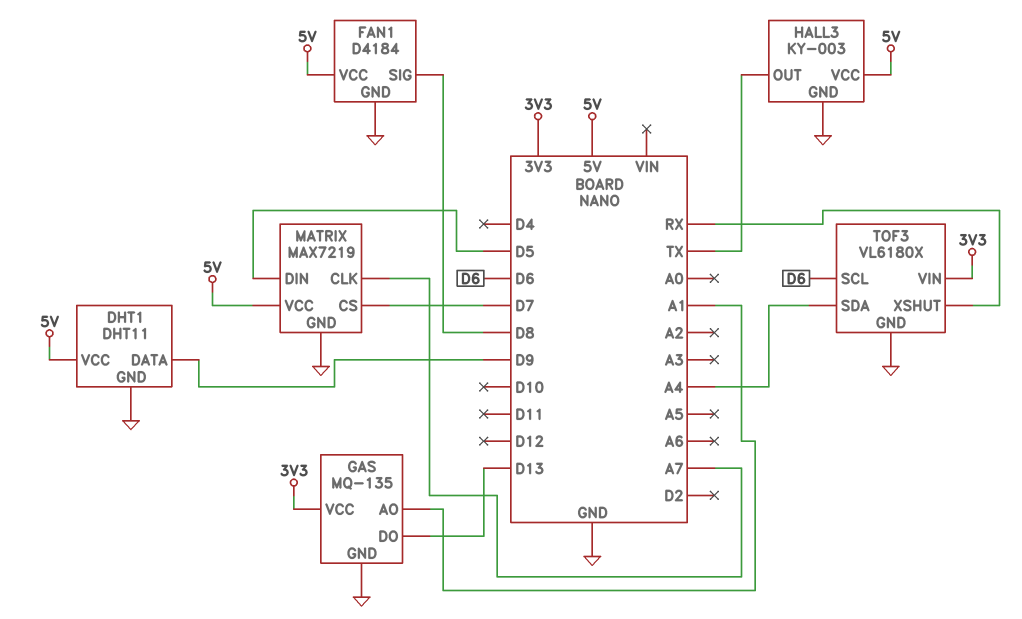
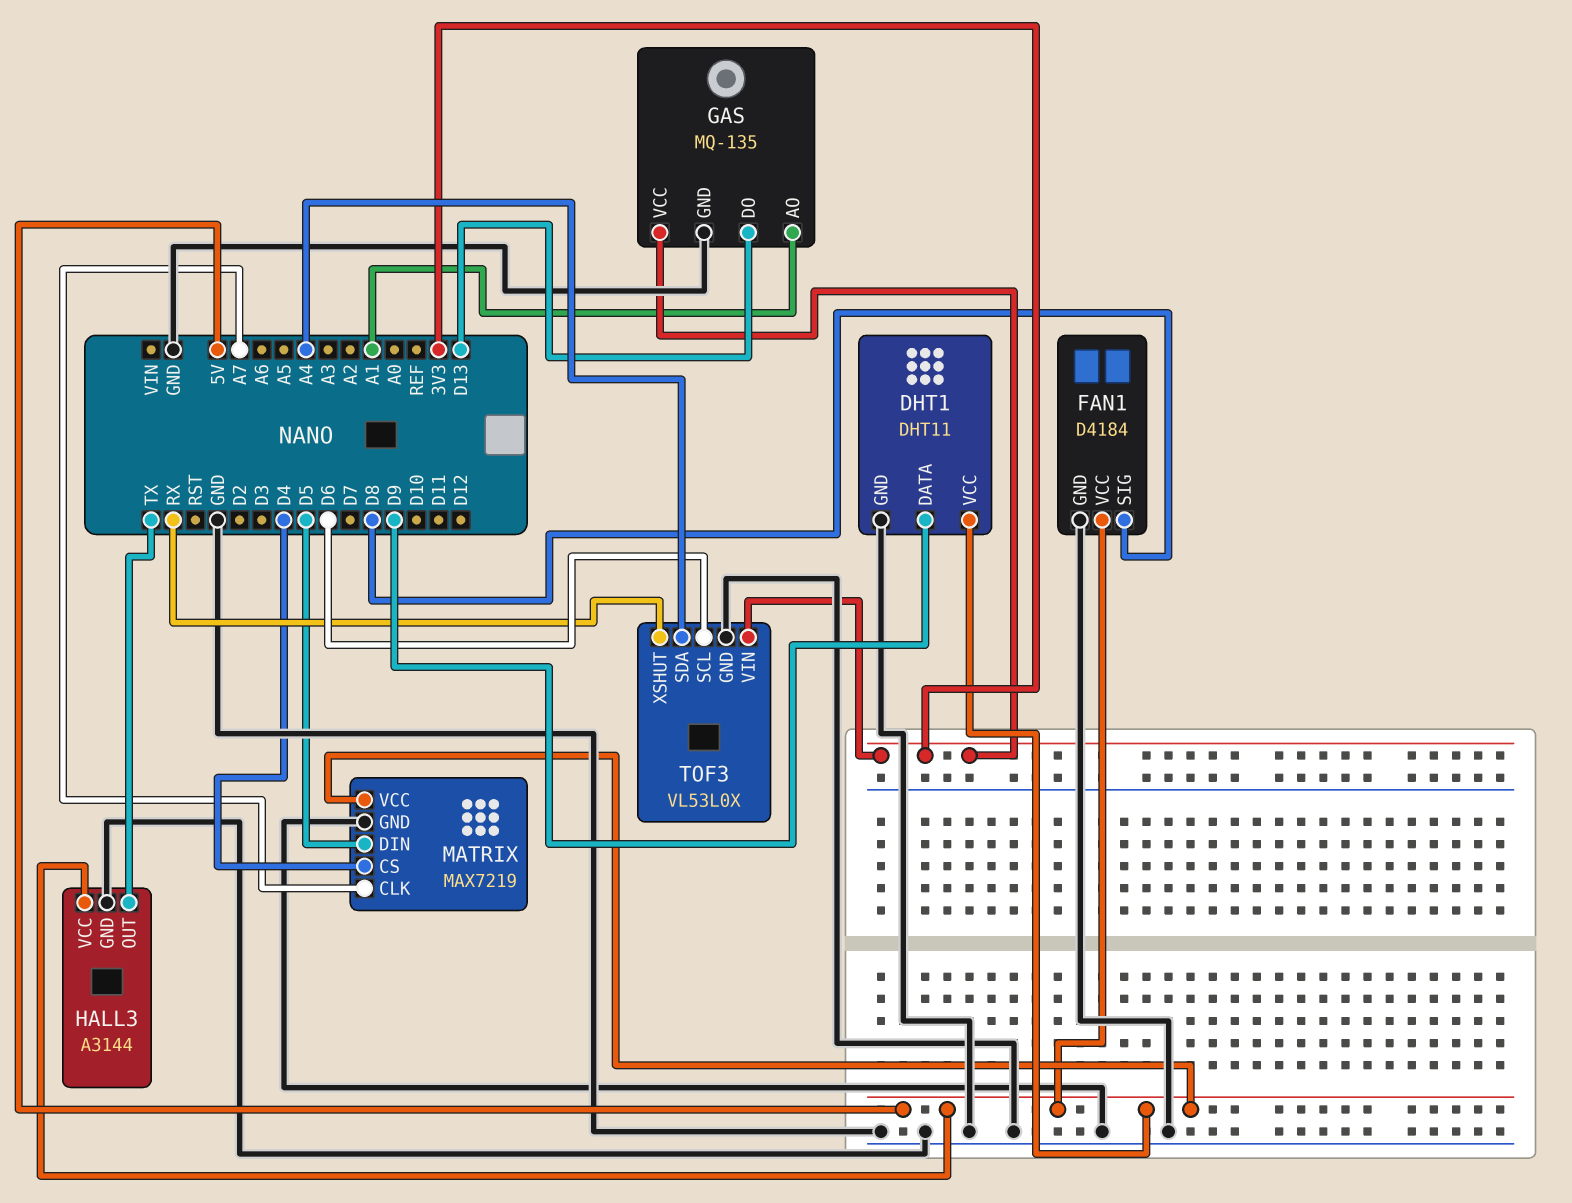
HALL3: KY-003 -> A3144
MATRIX pin CS: D7 -> D4
TOF3: VL6180X -> VL53L0X

